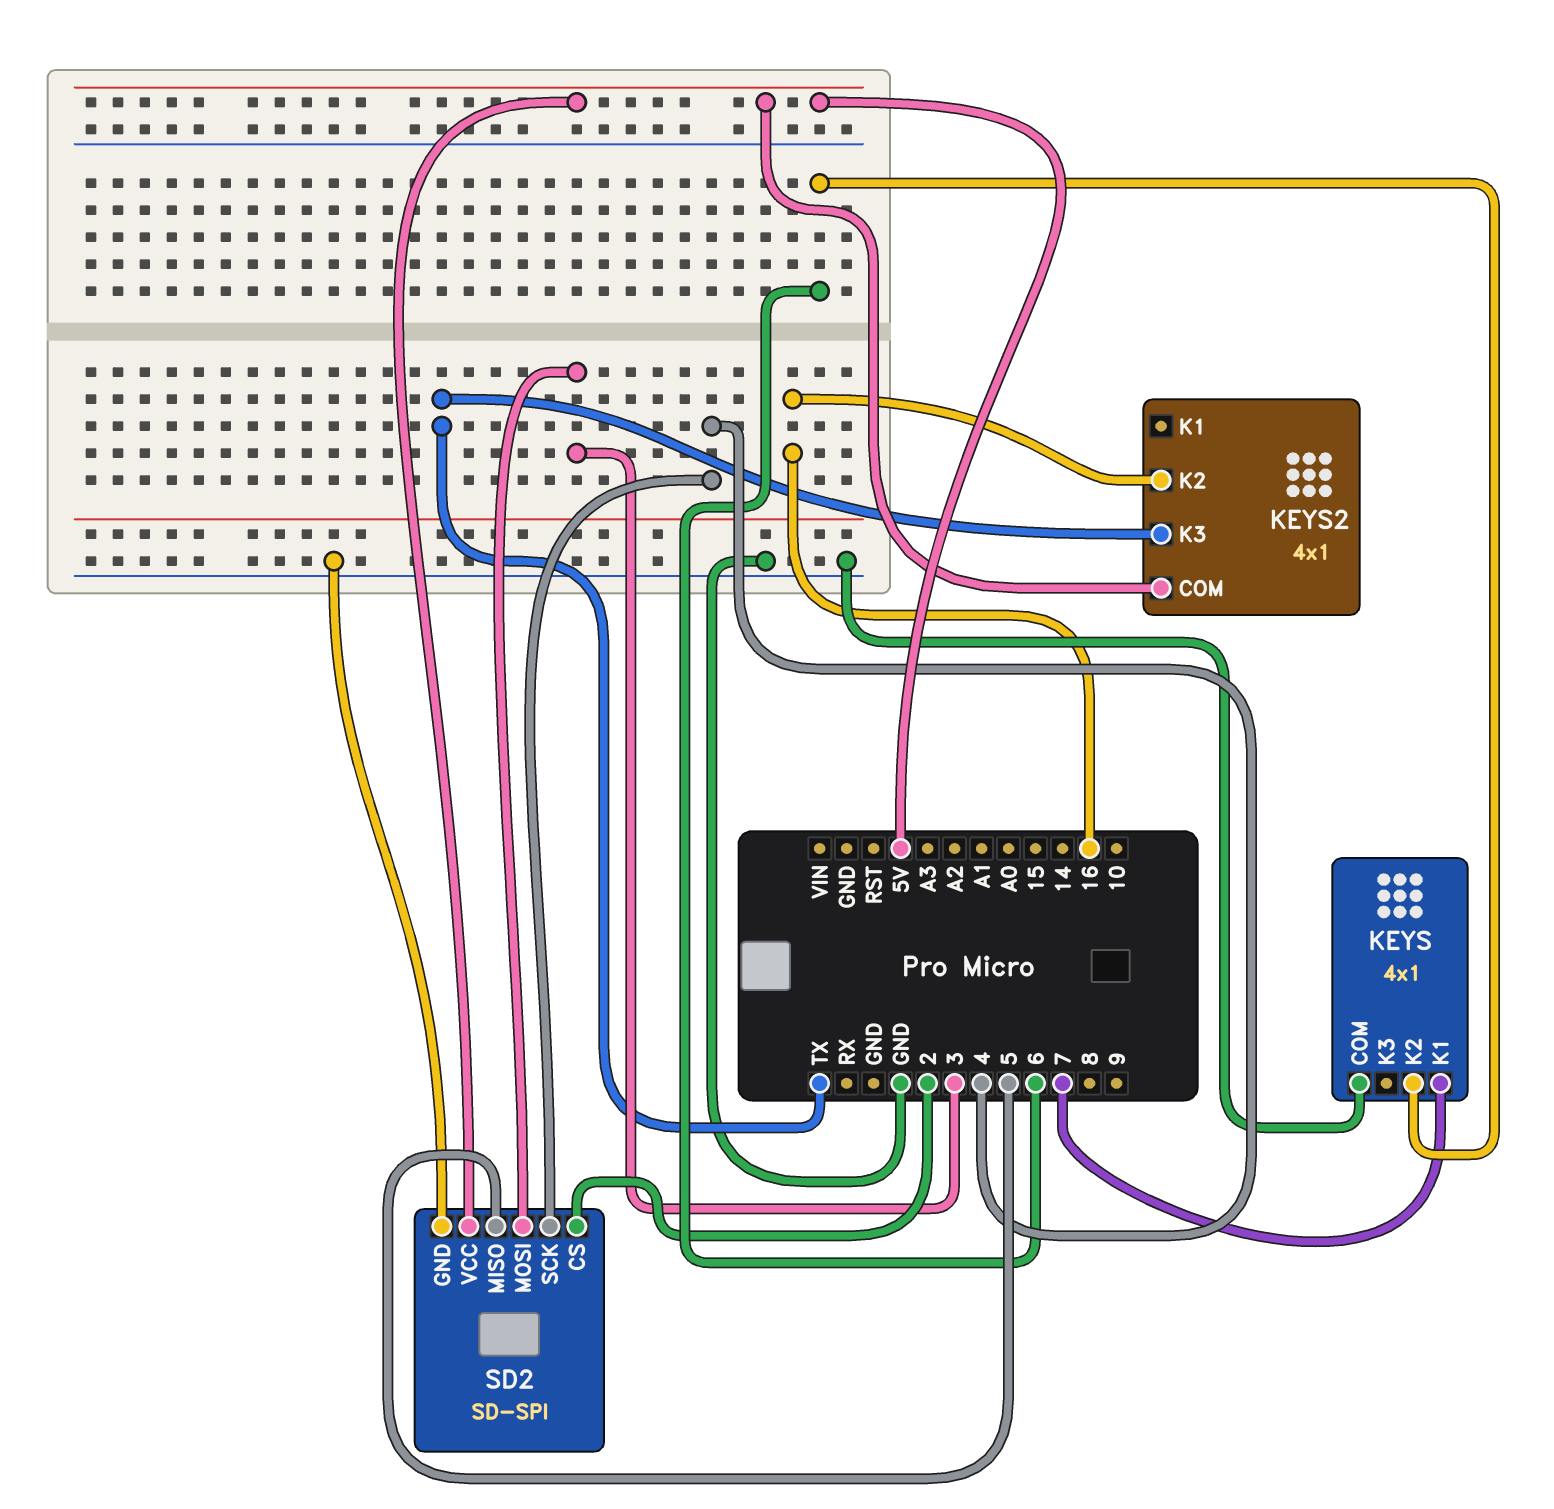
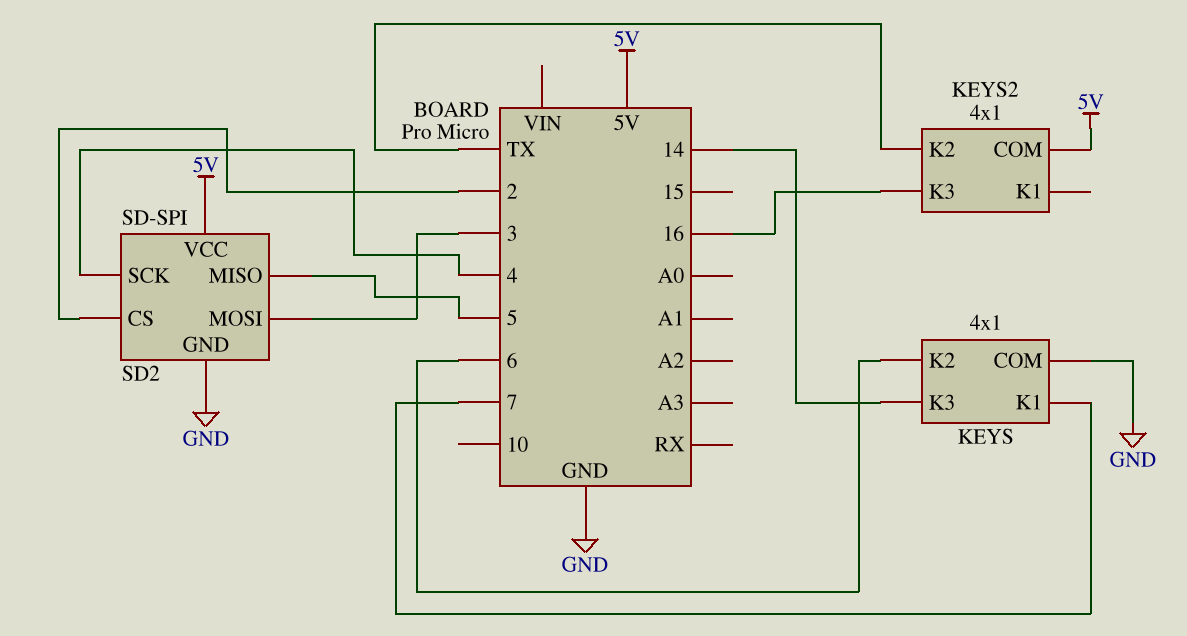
KEYS pin K3: none -> 14
KEYS2 pin K2: 16 -> TX
KEYS2 pin K3: TX -> 16

